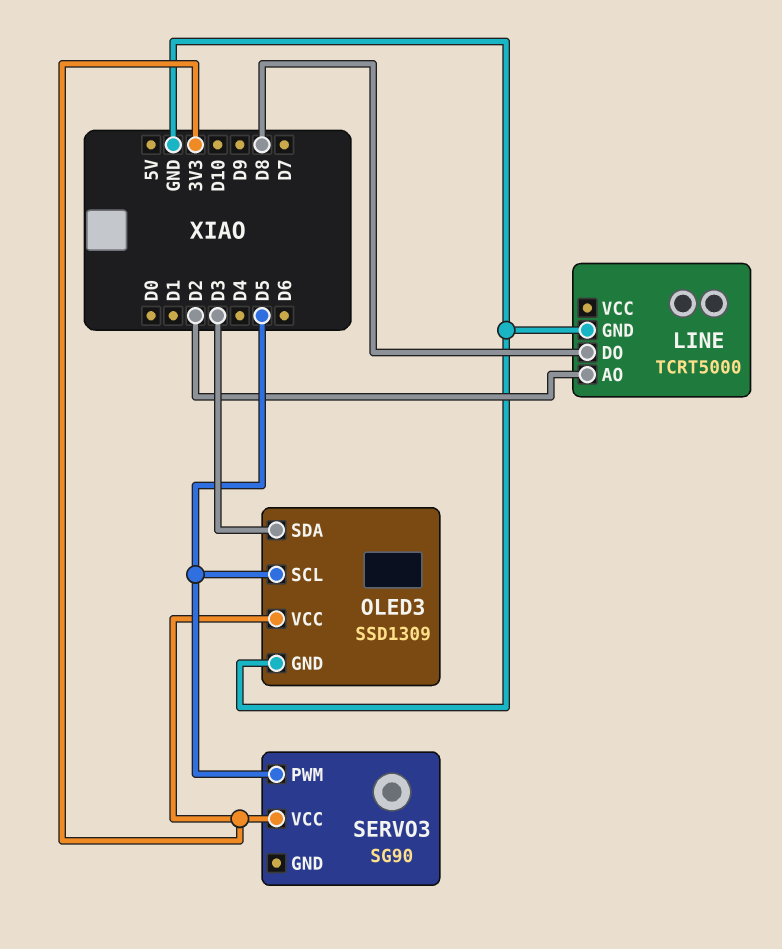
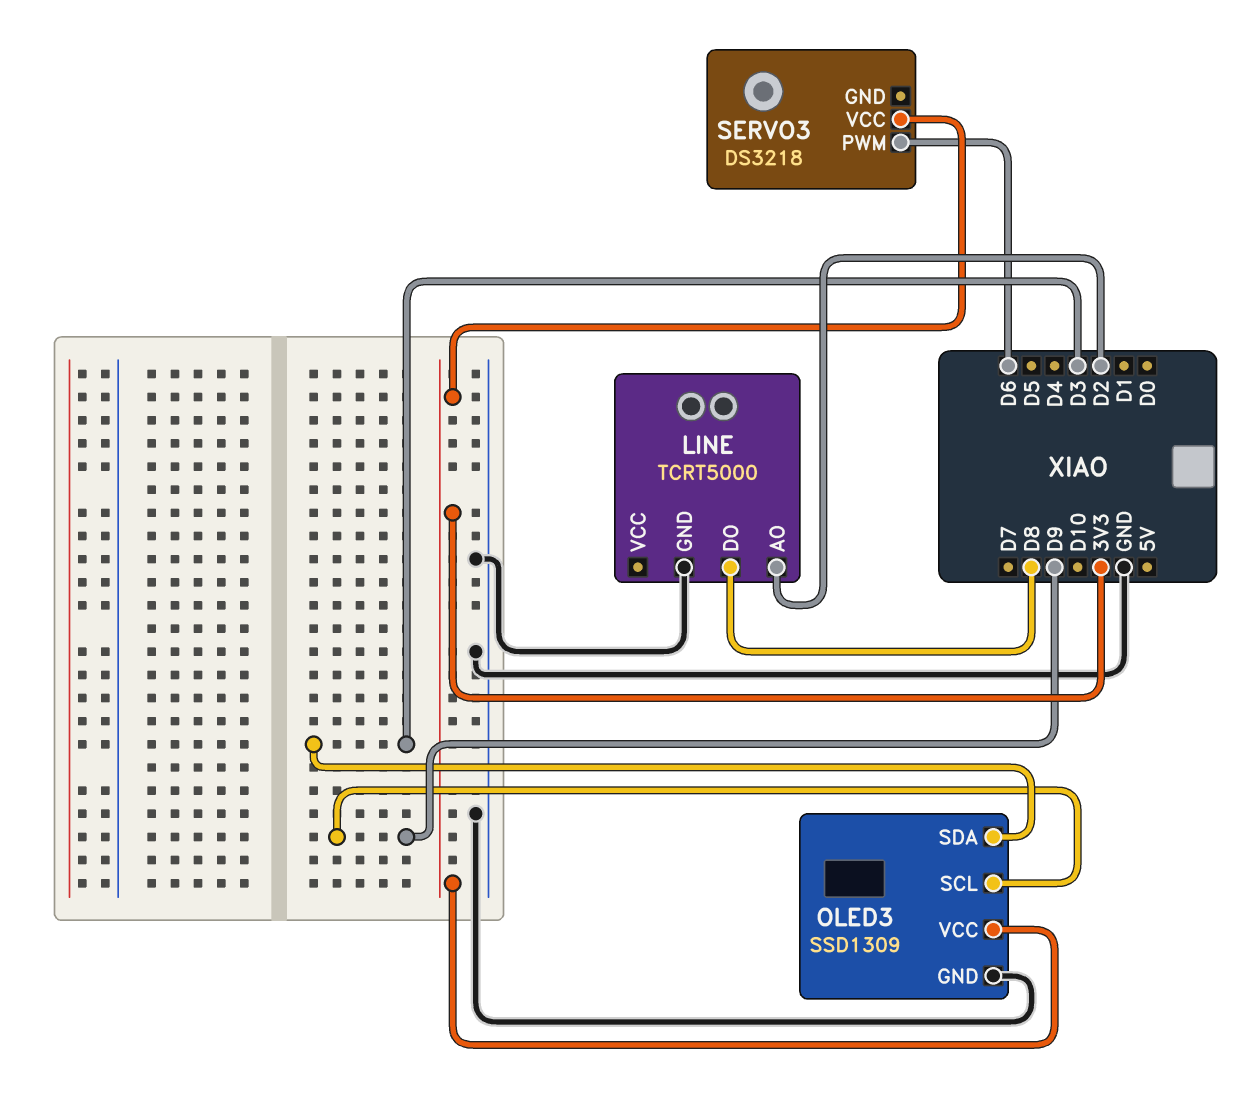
OLED3 pin SCL: D5 -> D9
SERVO3: SG90 -> DS3218
SERVO3 pin PWM: D5 -> D6

